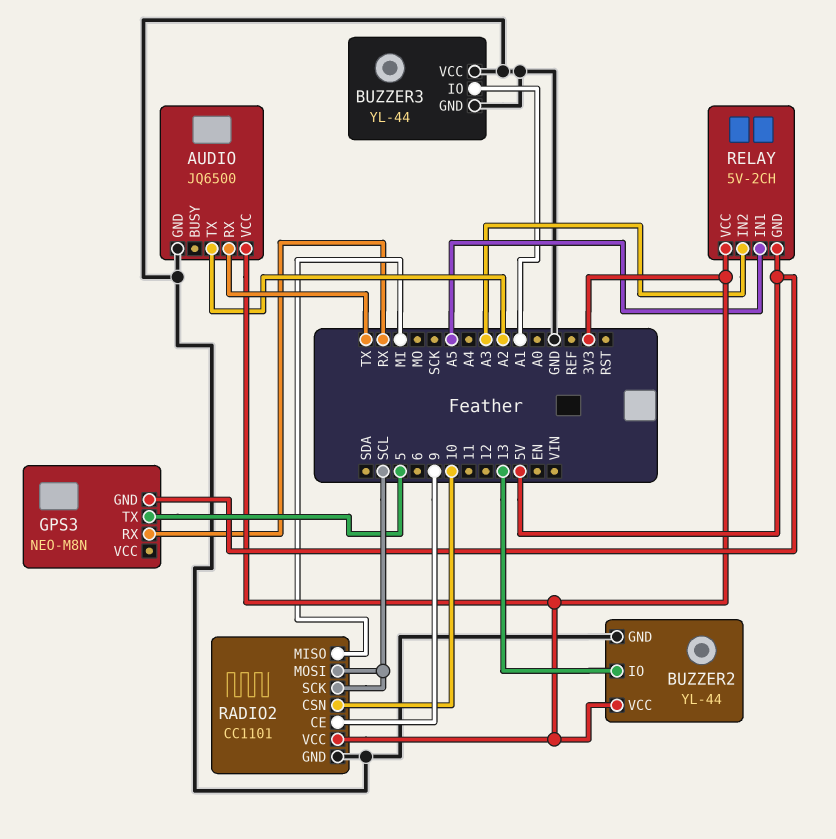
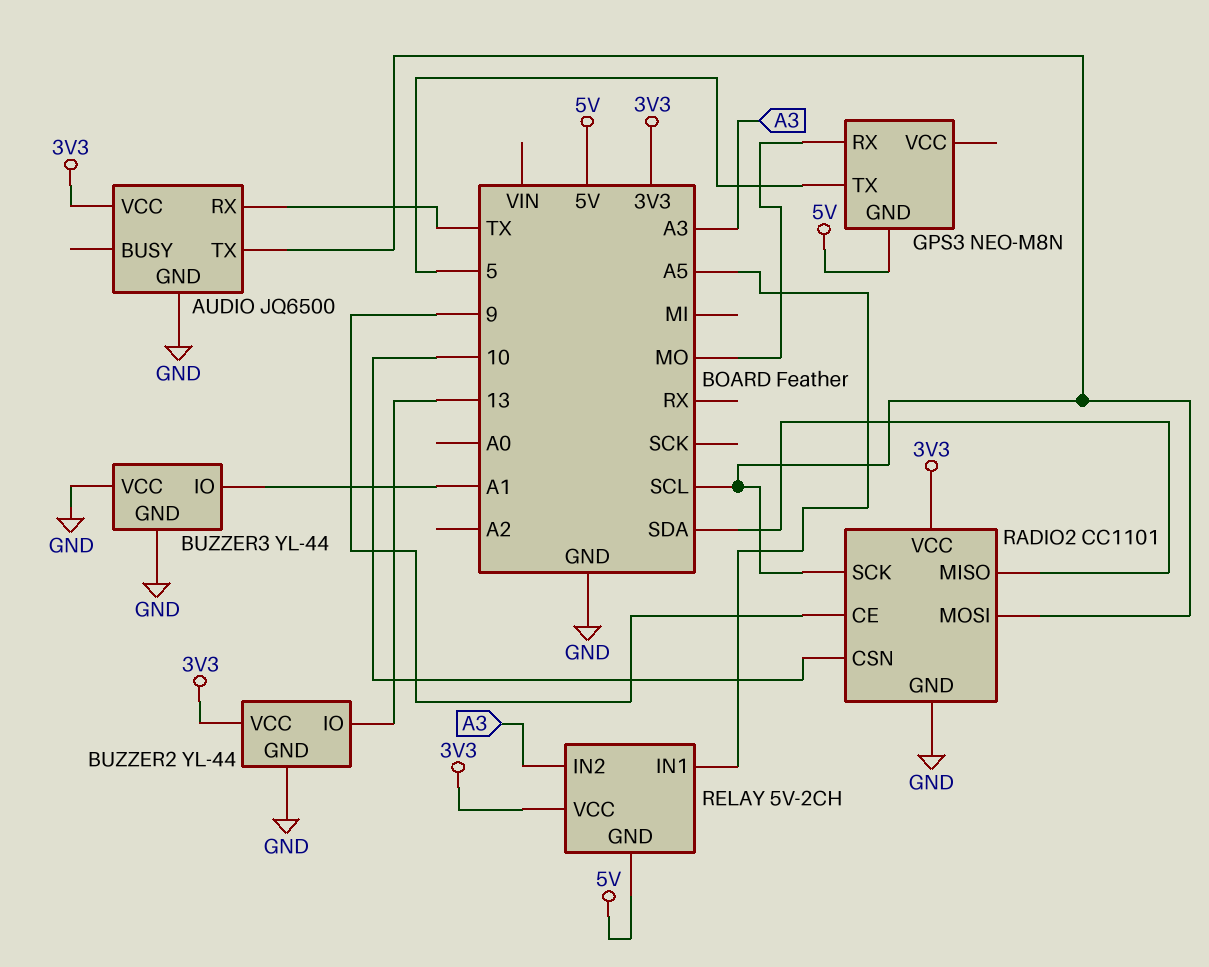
AUDIO pin TX: A2 -> SCL
GPS3 pin RX: RX -> MO
RADIO2 pin MISO: MI -> SDA

